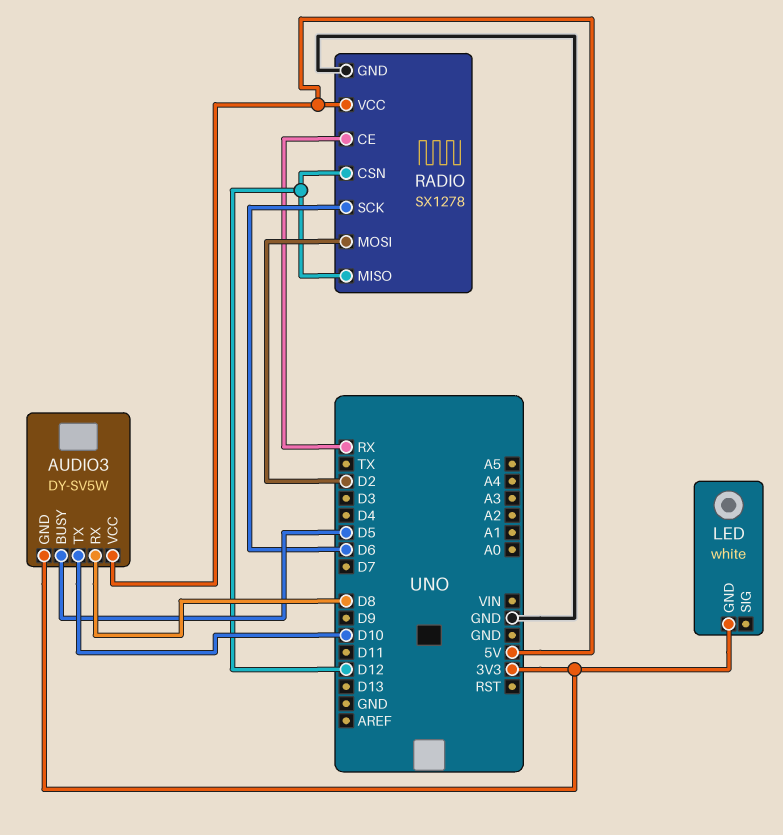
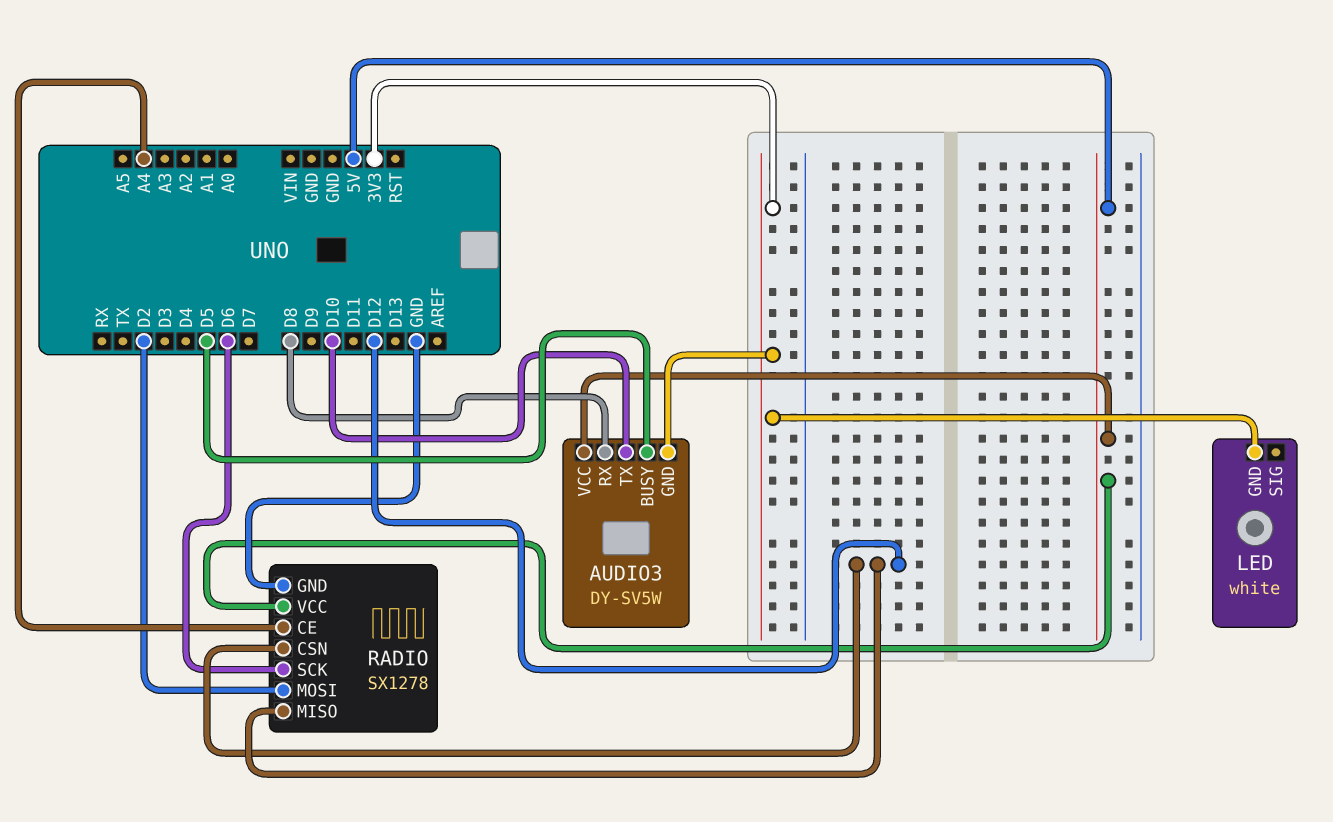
RADIO pin CE: RX -> A4

